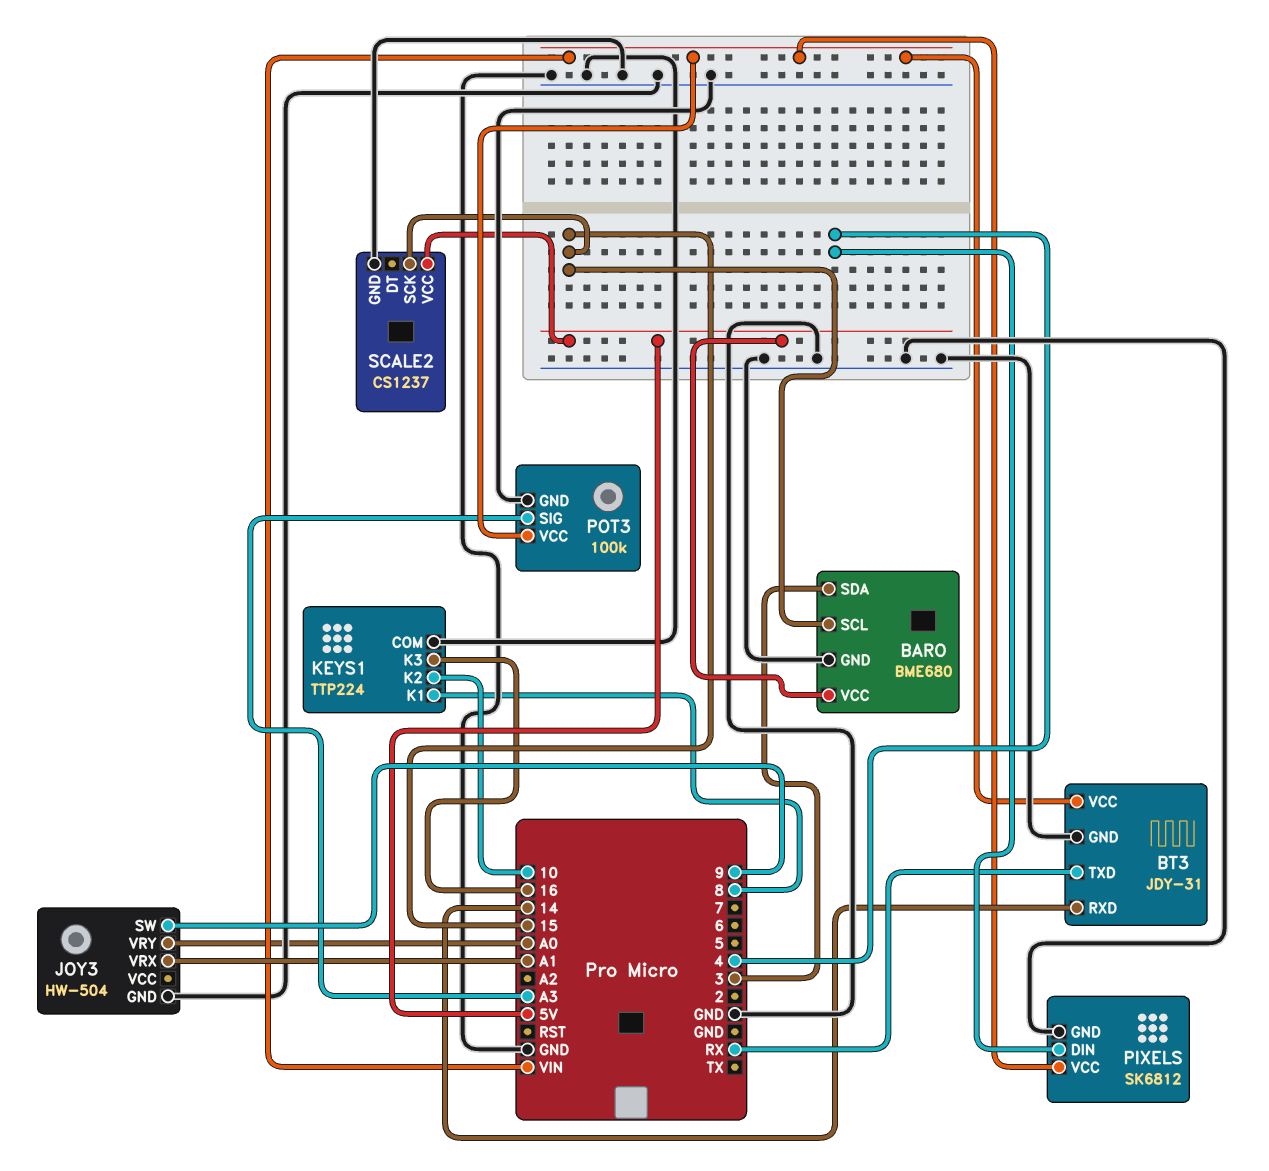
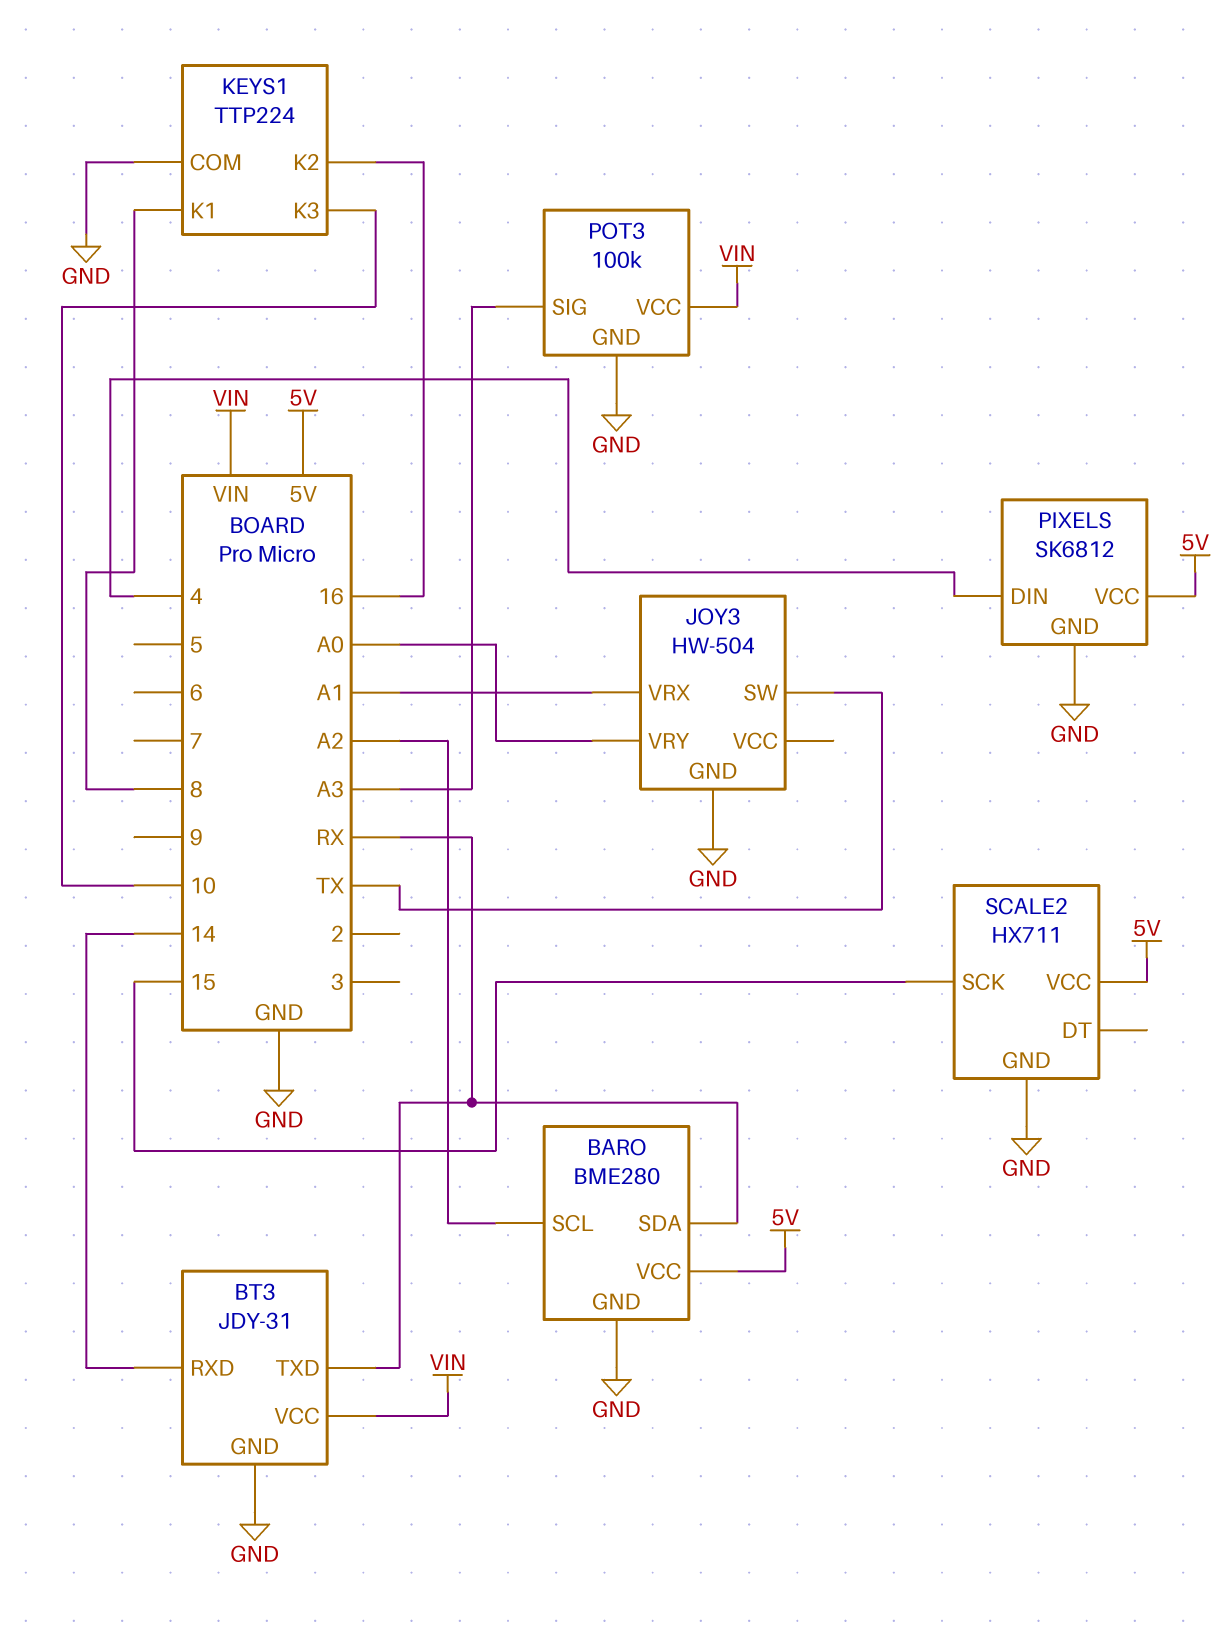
BARO: BME680 -> BME280
BARO pin SCL: 15 -> A2
BARO pin SDA: 3 -> RX
JOY3 pin SW: 9 -> TX
KEYS1 pin K2: 10 -> 16
KEYS1 pin K3: 16 -> 10
PIXELS pin VCC: VIN -> 5V
SCALE2: CS1237 -> HX711

